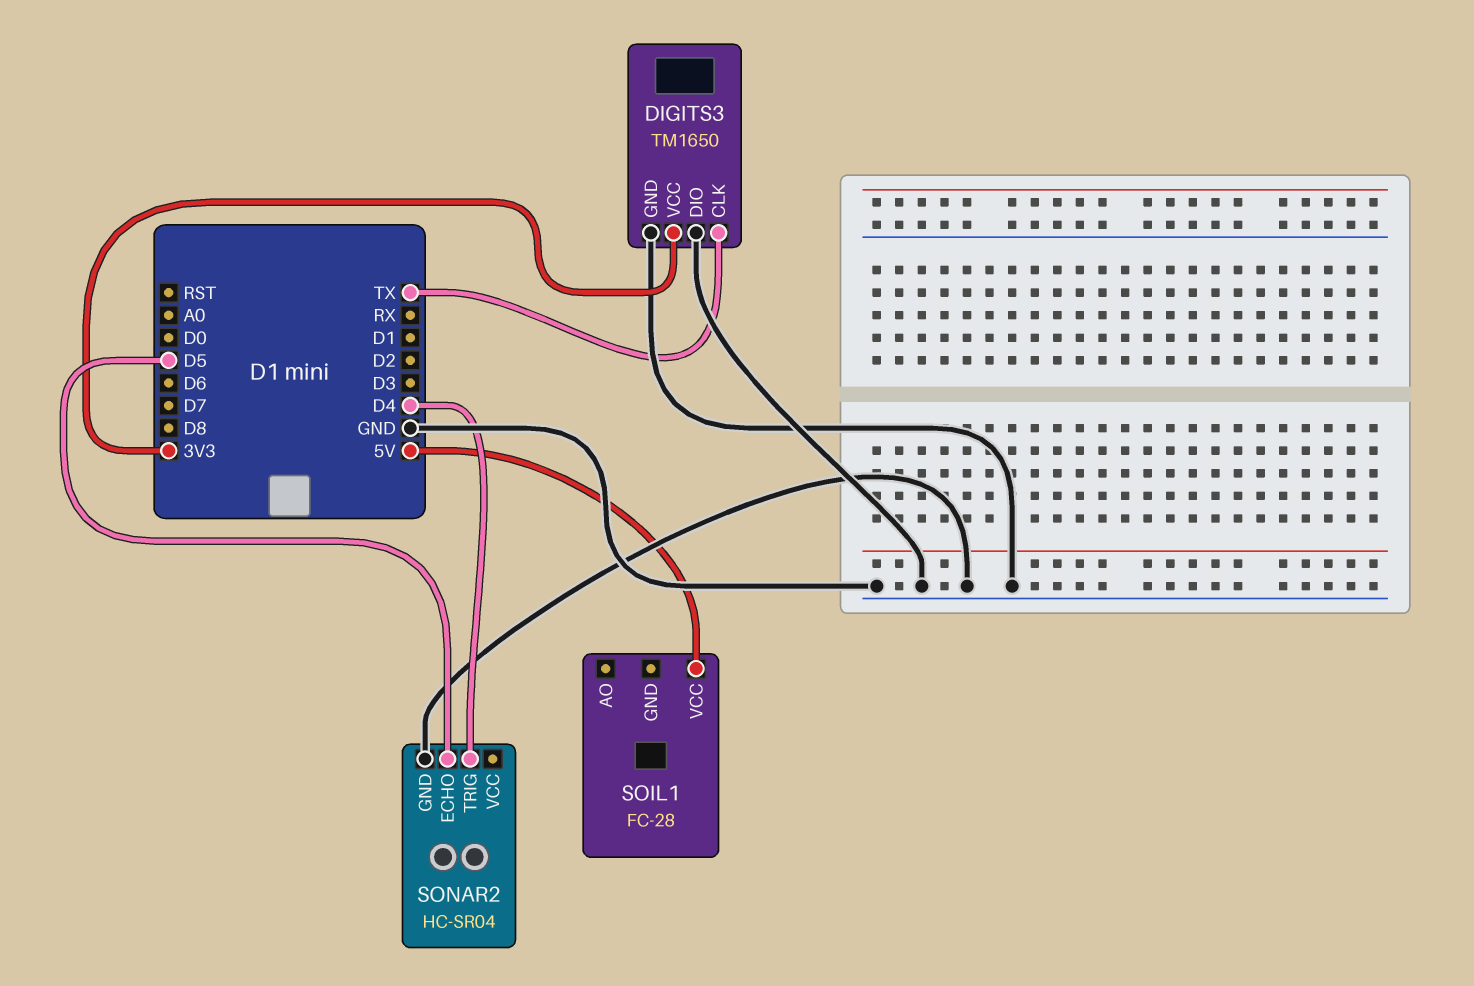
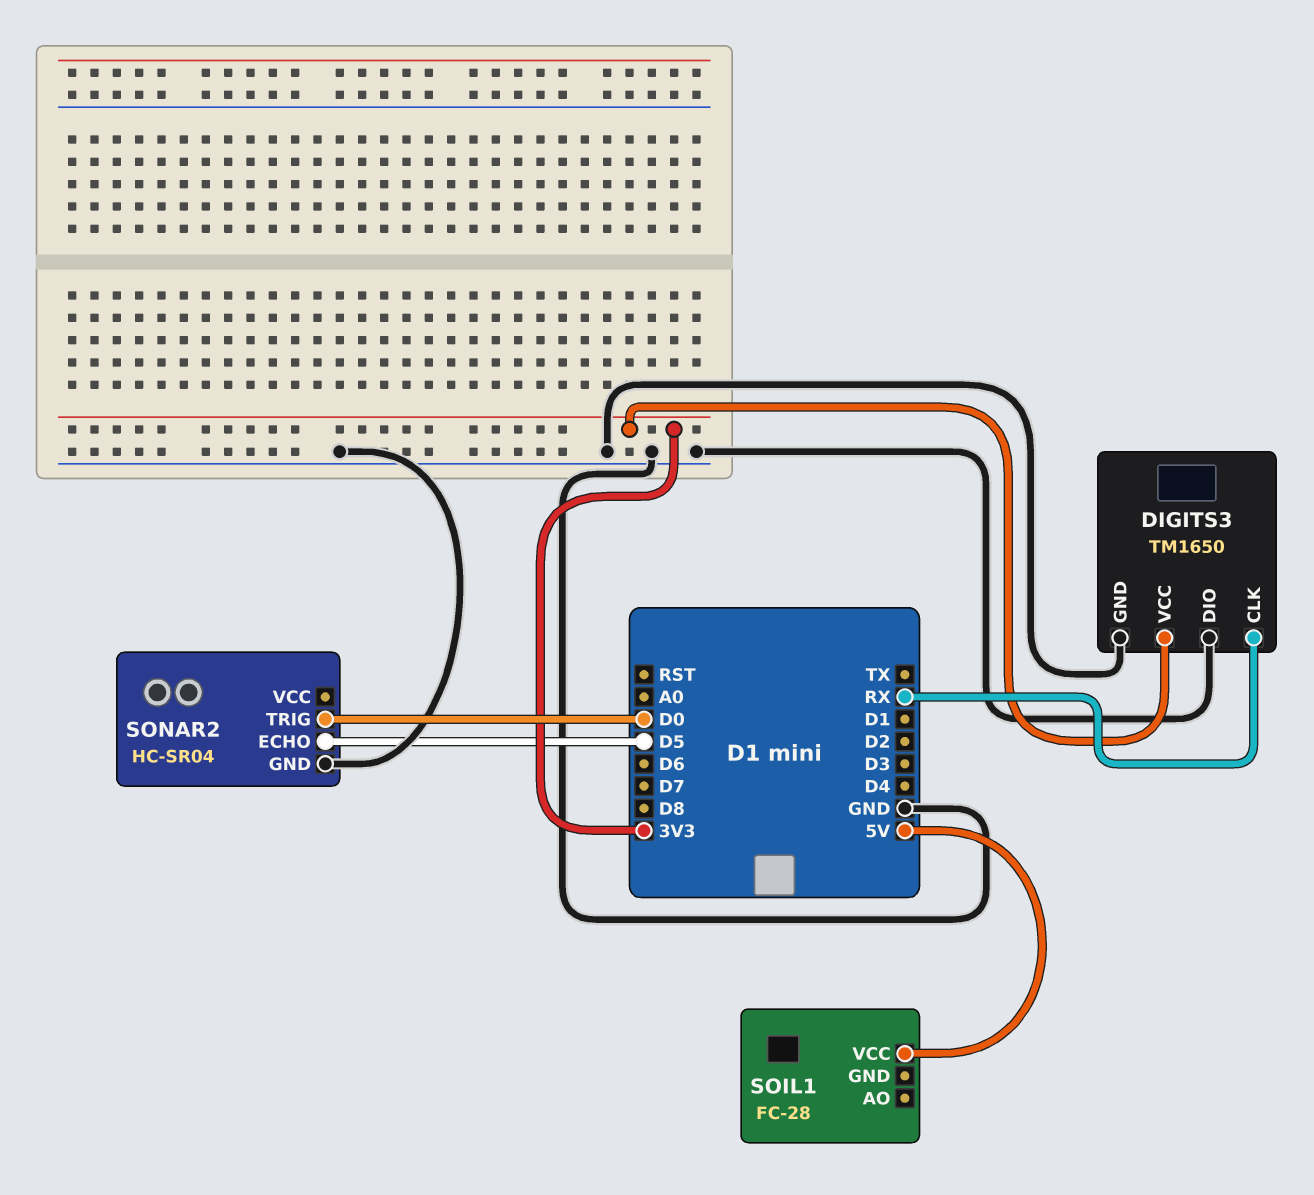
DIGITS3 pin CLK: TX -> RX
SONAR2 pin TRIG: D4 -> D0

